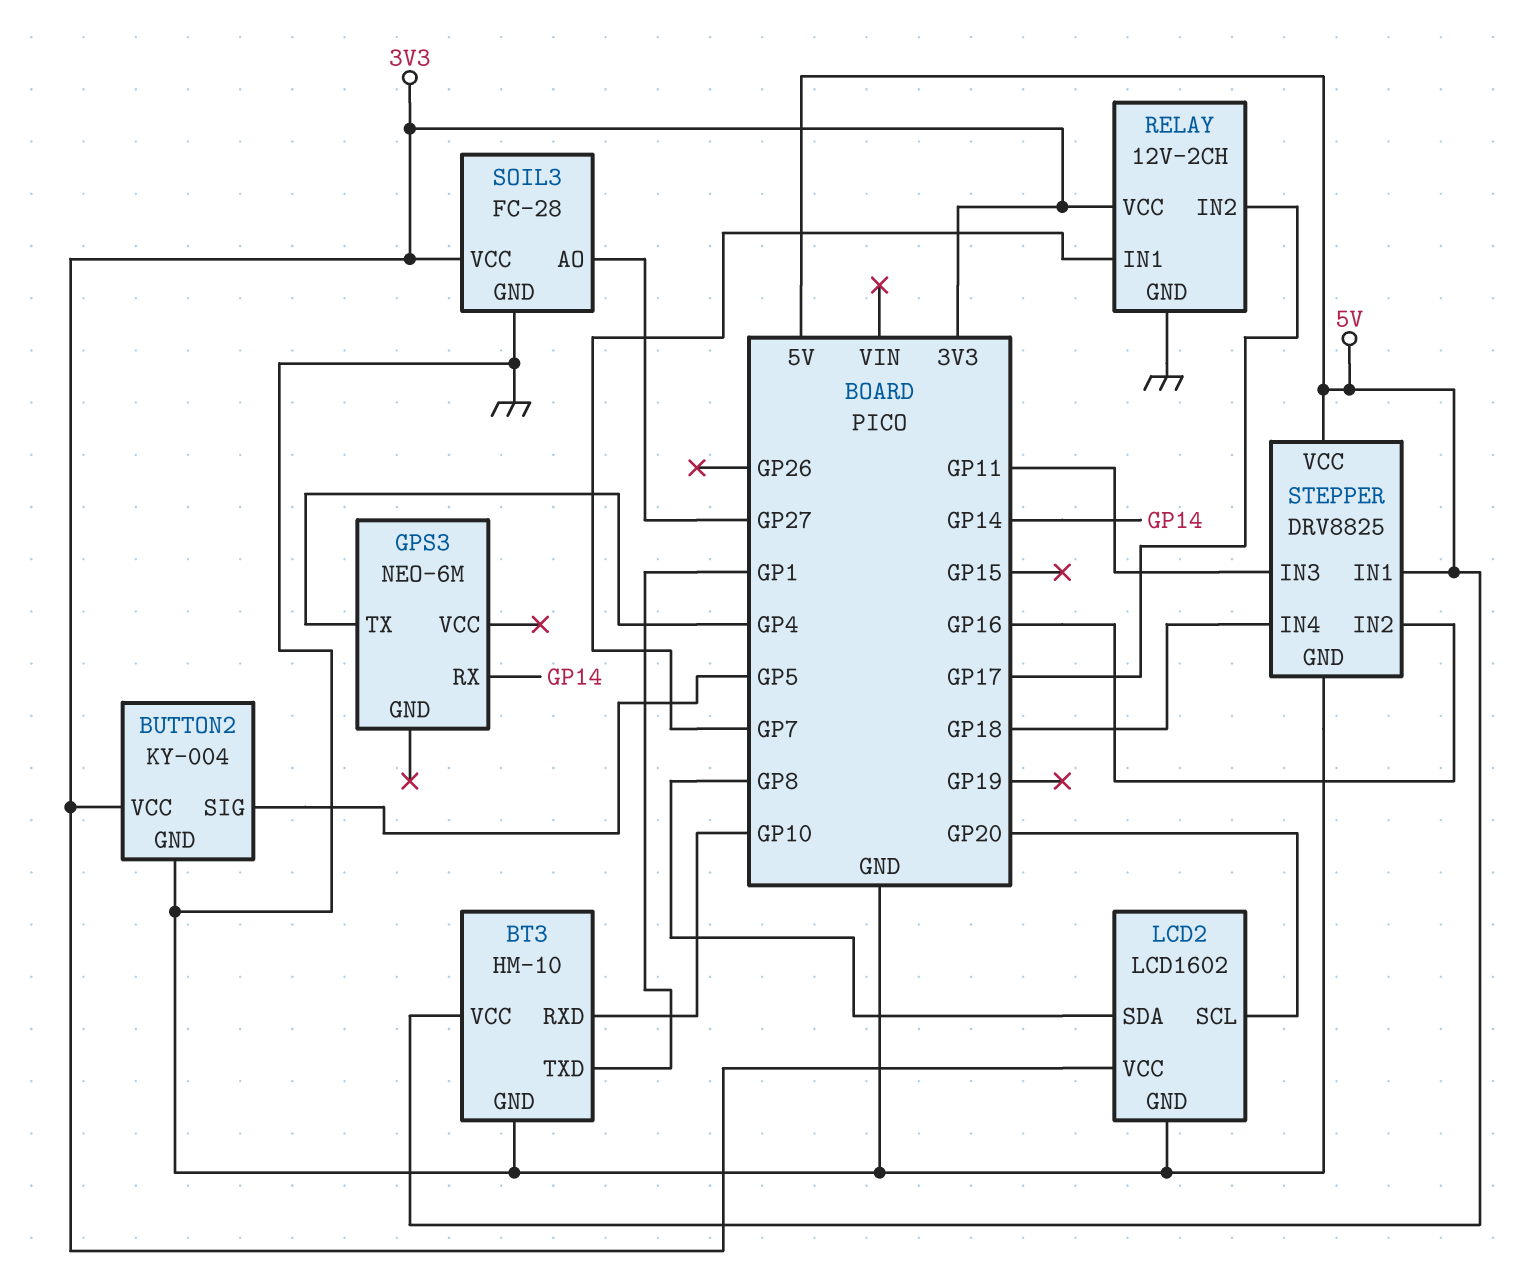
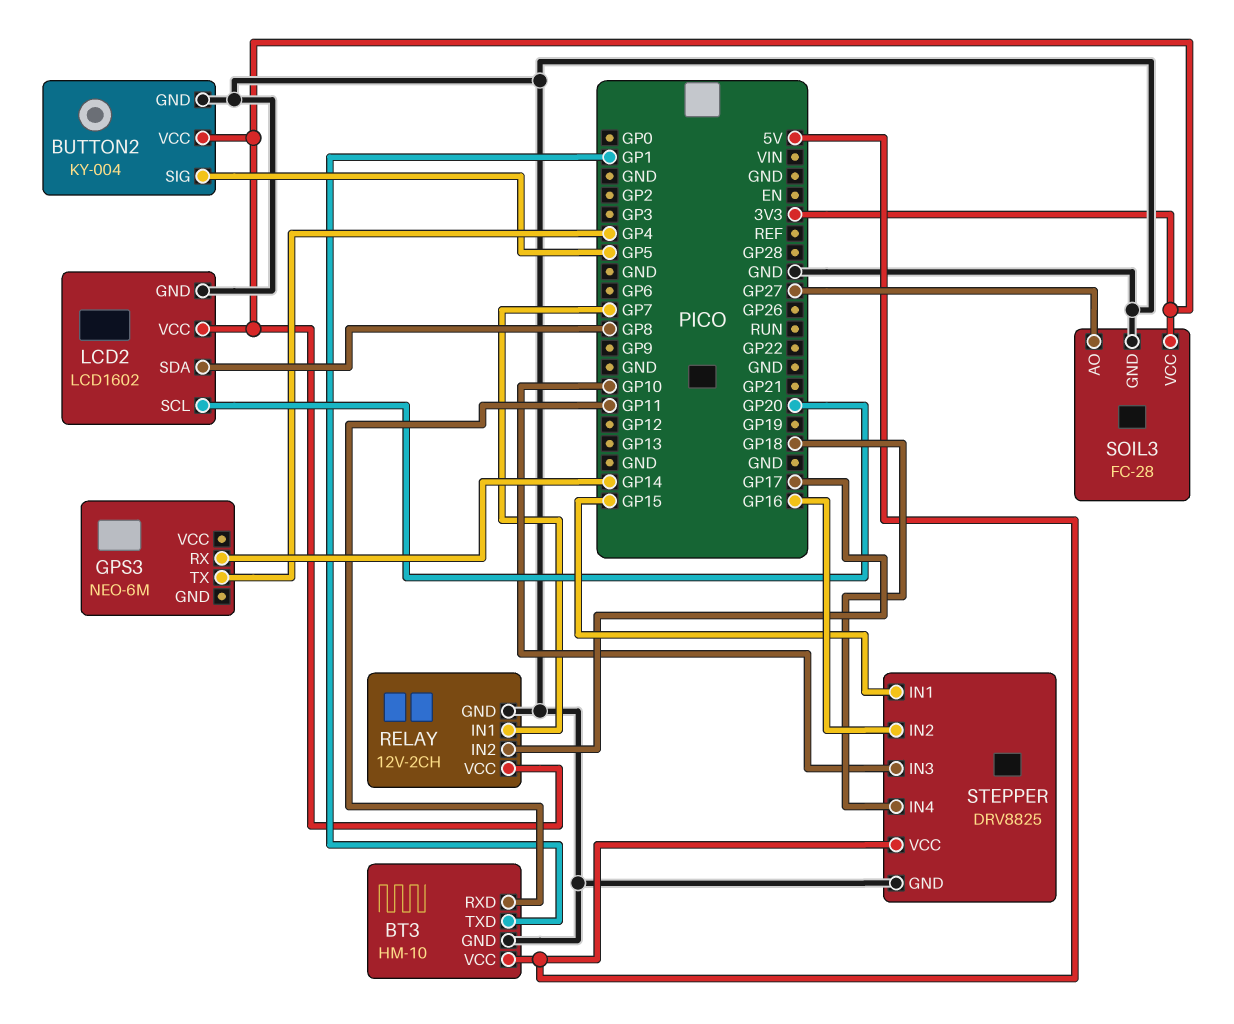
BT3 pin RXD: GP10 -> GP11
STEPPER pin IN1: 5V -> GP15
STEPPER pin IN3: GP11 -> GP10

